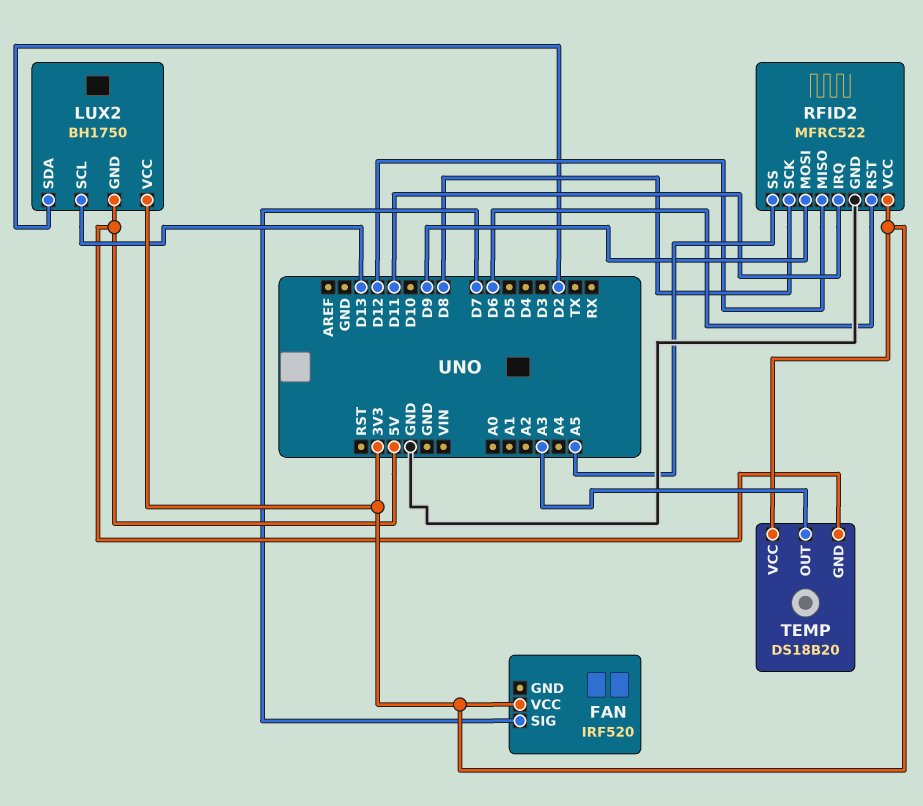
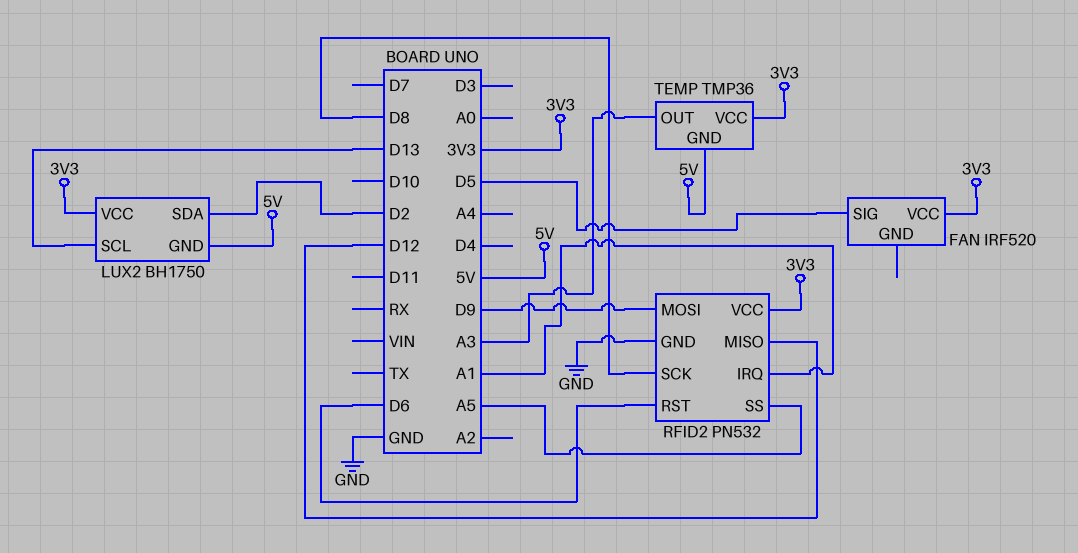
FAN pin SIG: D7 -> D5
RFID2: MFRC522 -> PN532
RFID2 pin IRQ: D11 -> A1
TEMP: DS18B20 -> TMP36

